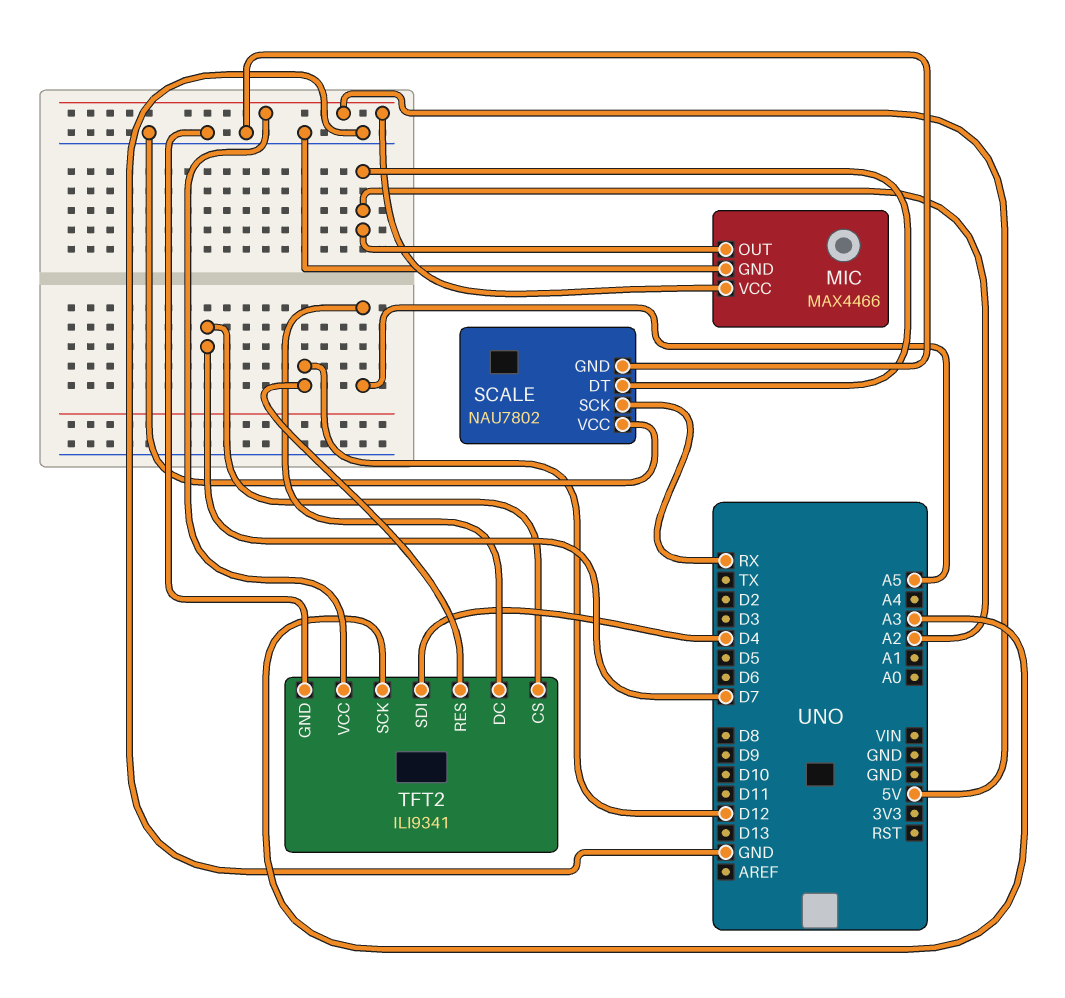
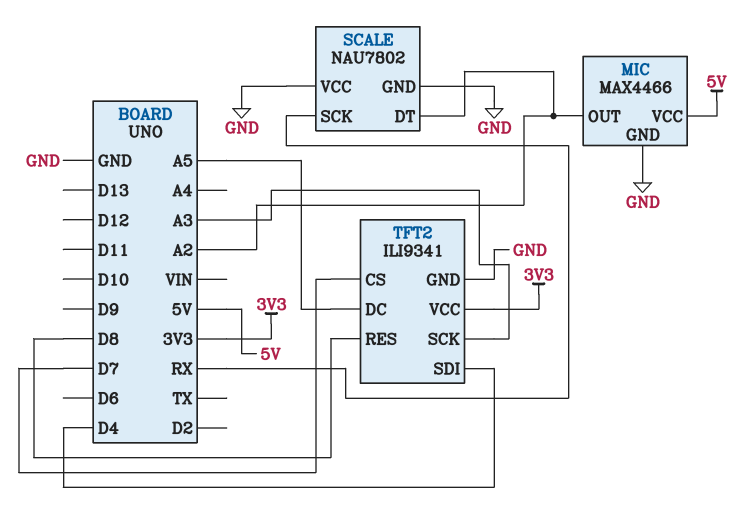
TFT2 pin RES: D12 -> D8
TFT2 pin VCC: 5V -> 3V3

